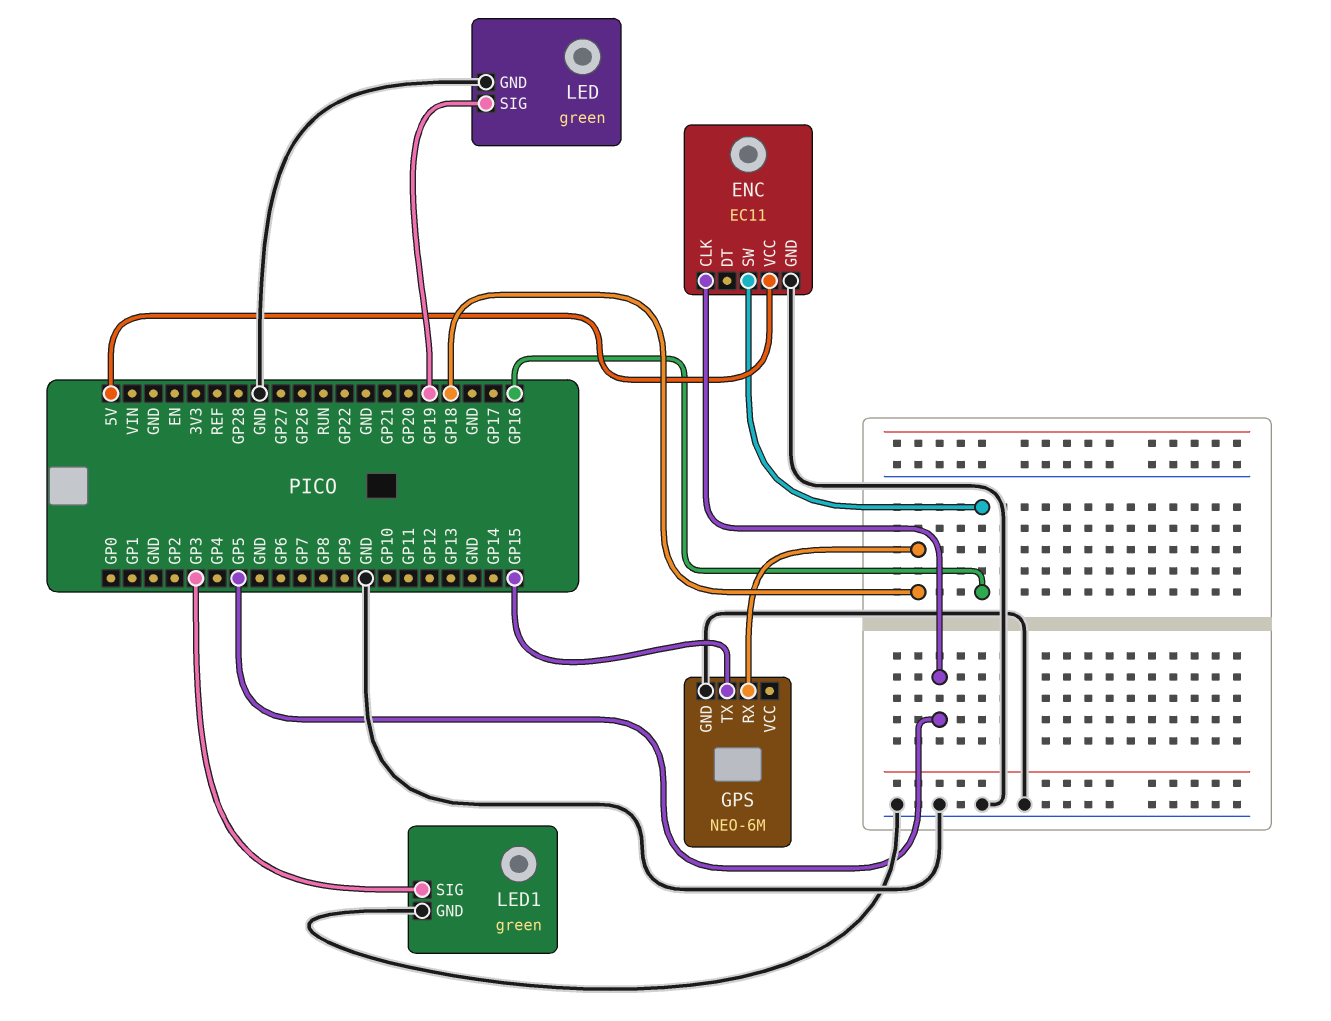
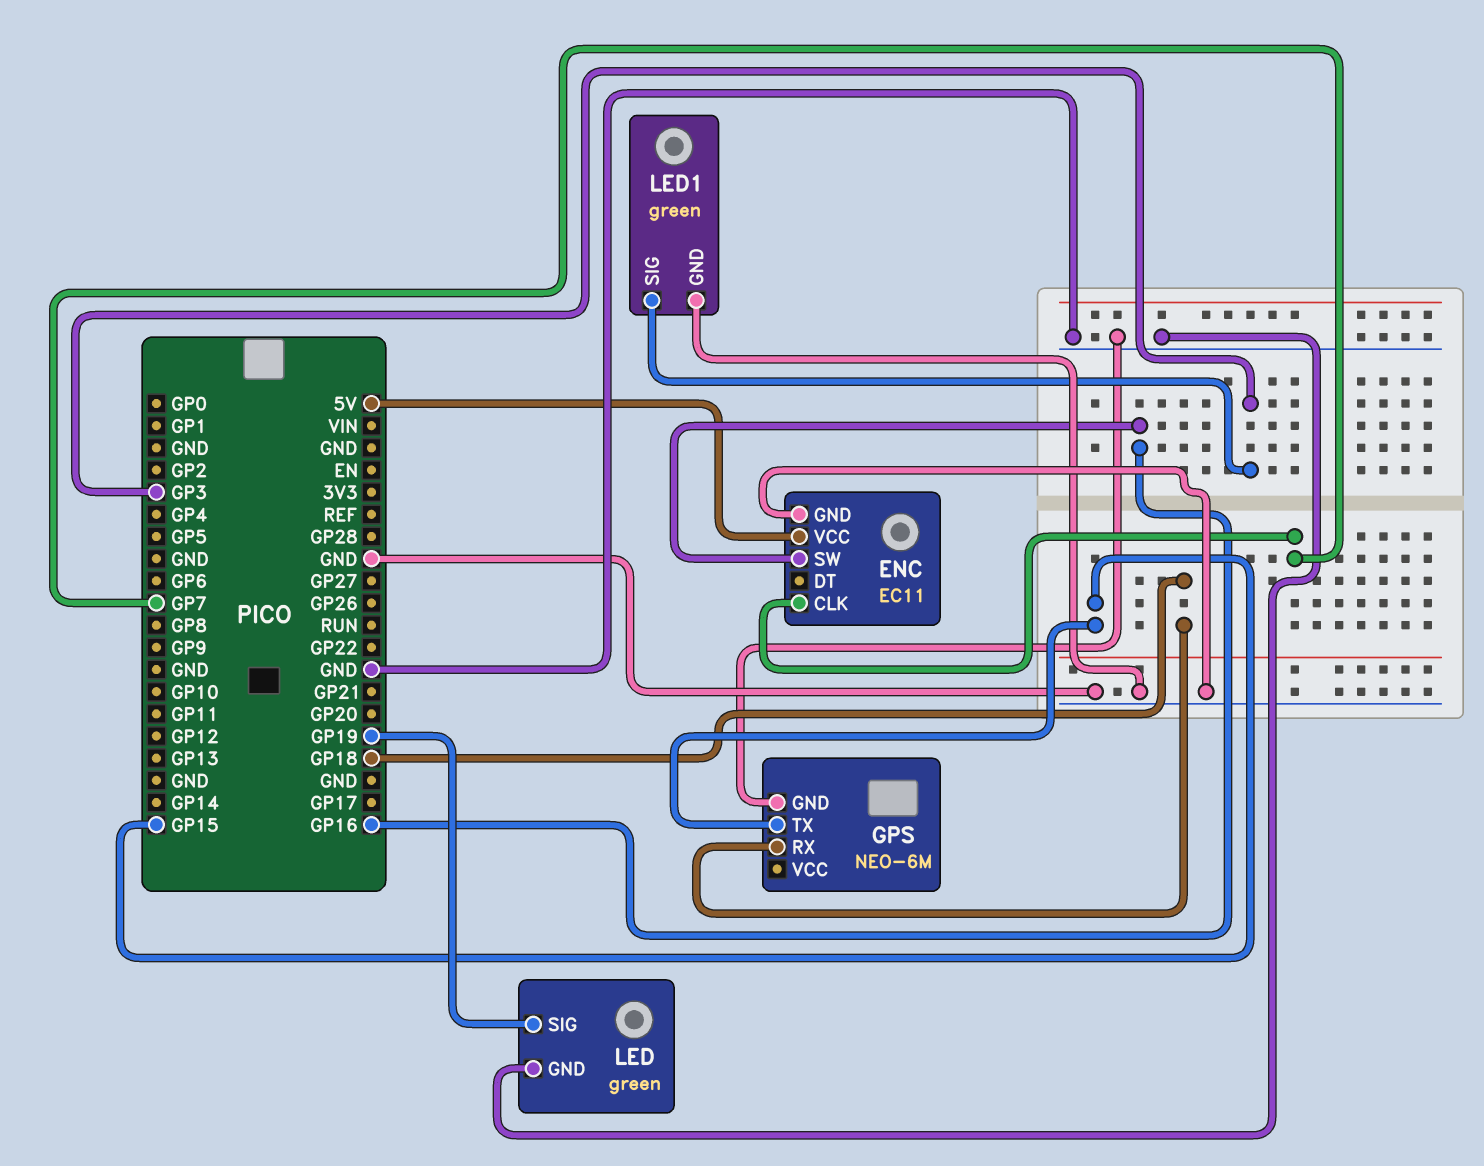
ENC pin CLK: GP5 -> GP7

